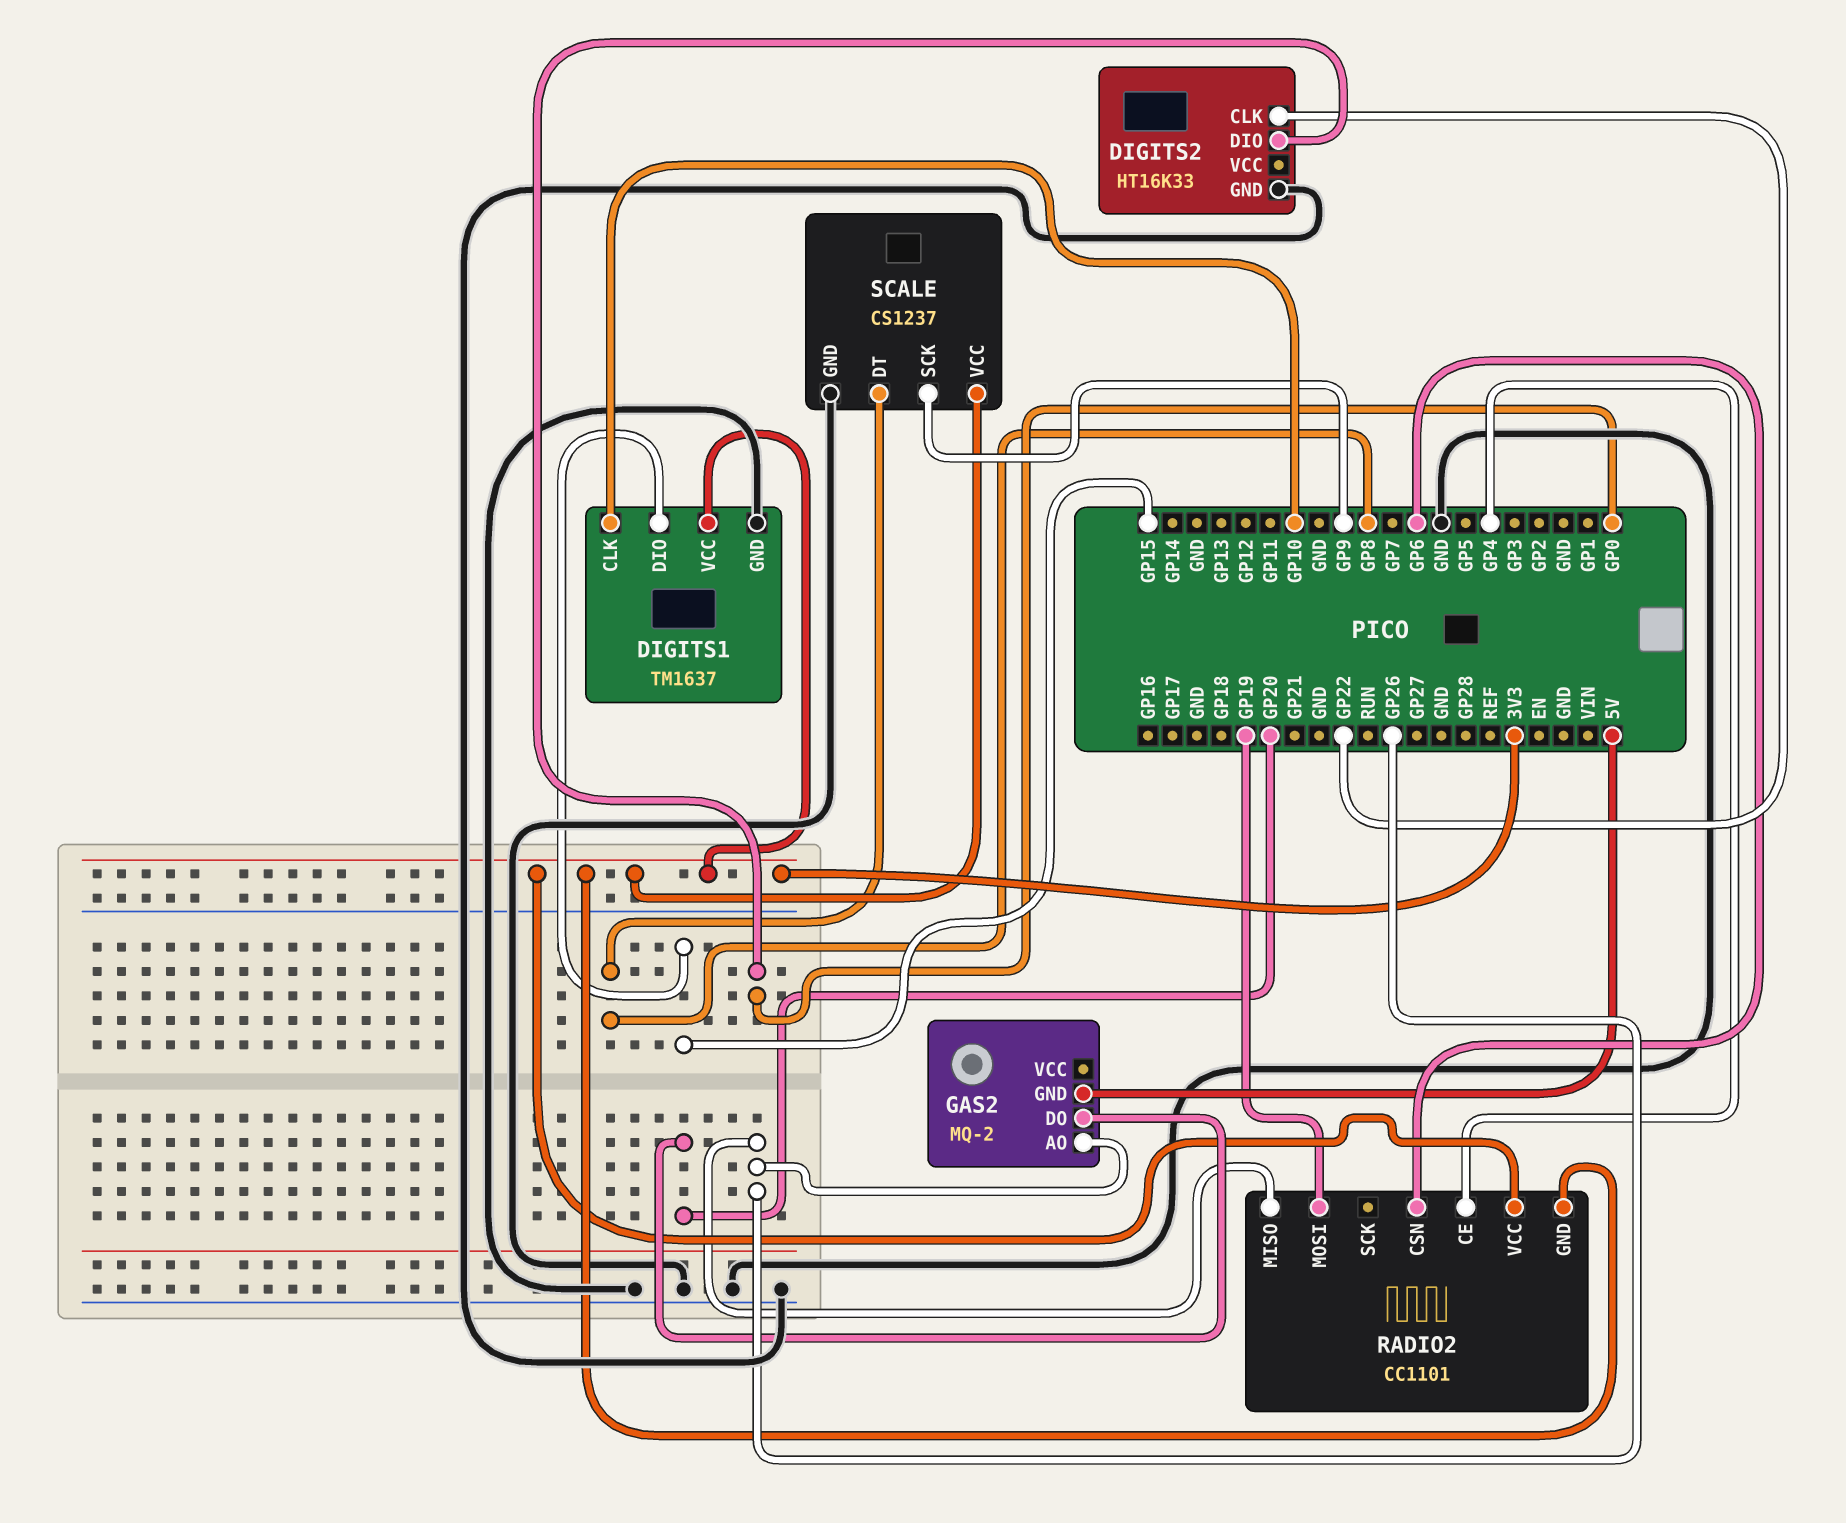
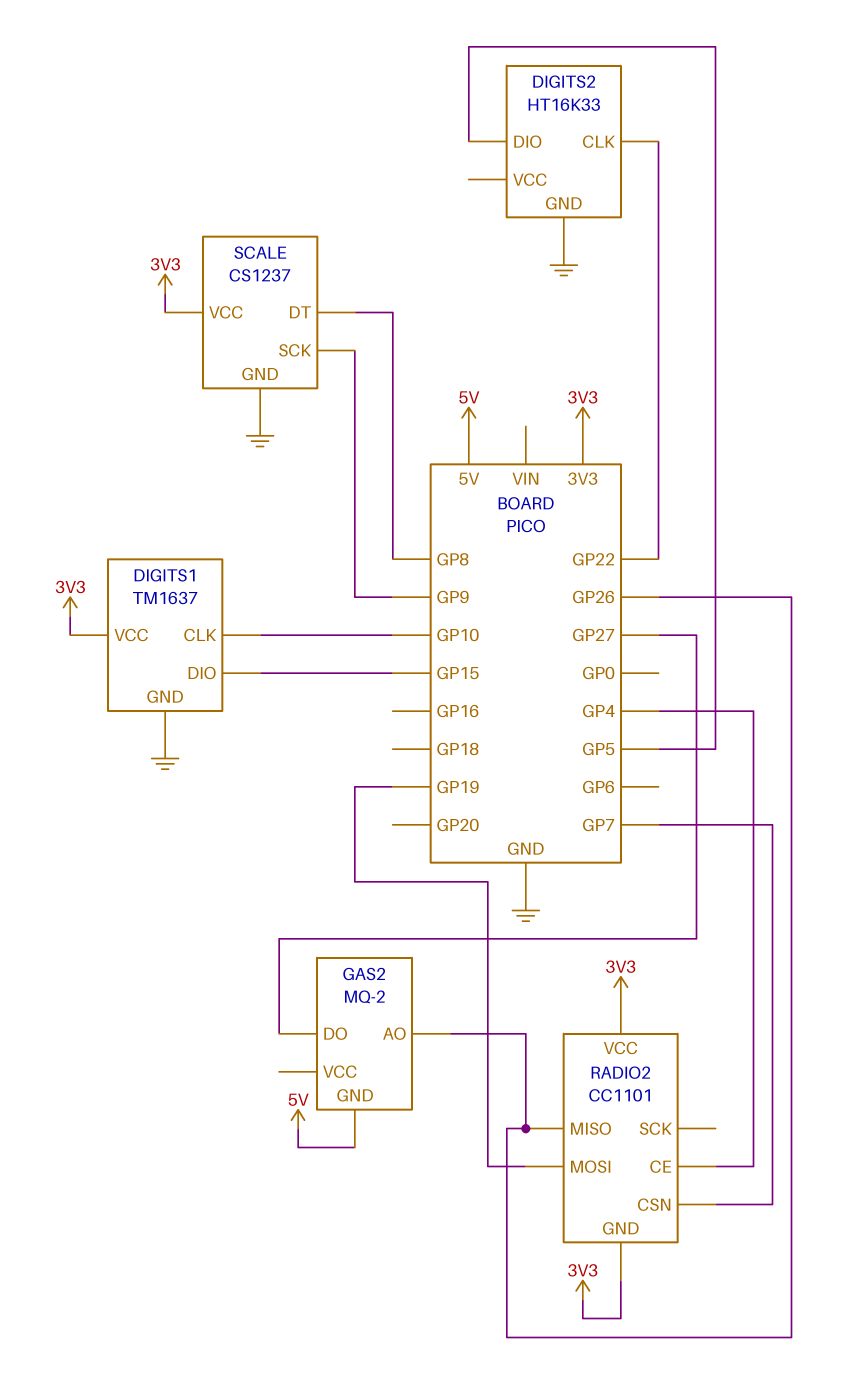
DIGITS2 pin DIO: GP0 -> GP5
GAS2 pin DO: GP20 -> GP27
RADIO2 pin CSN: GP6 -> GP7

